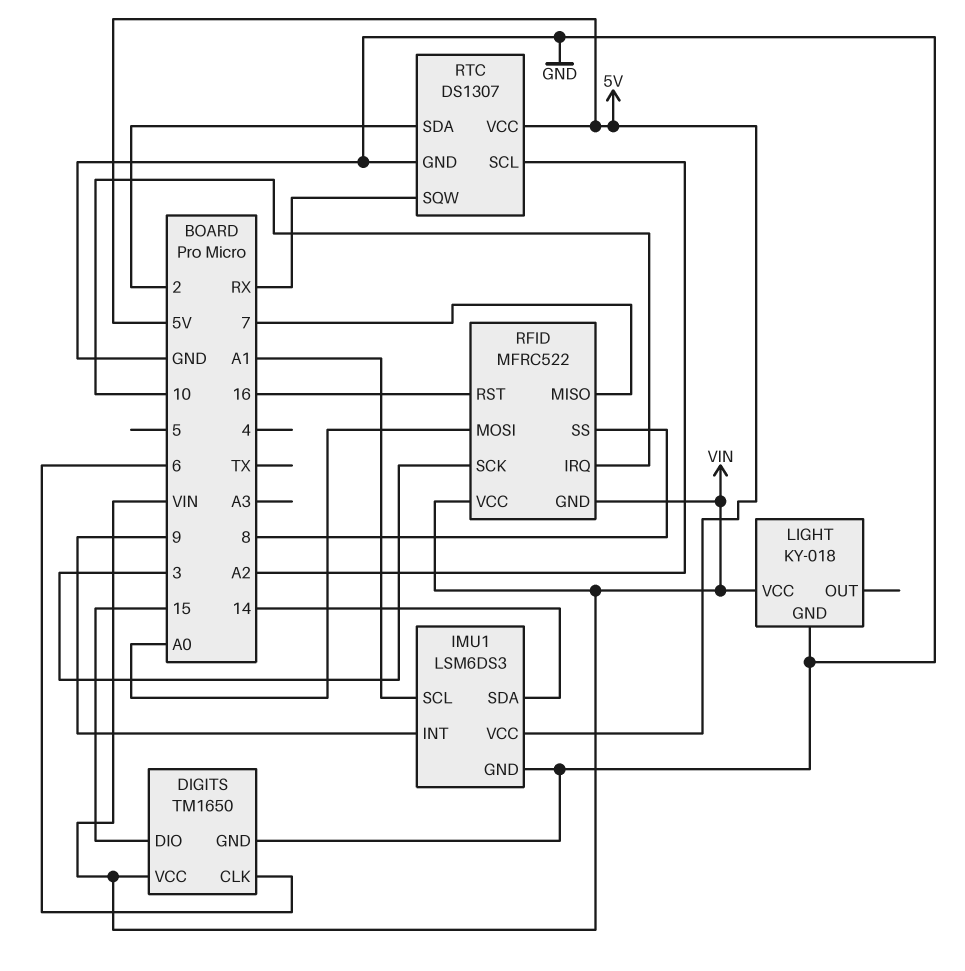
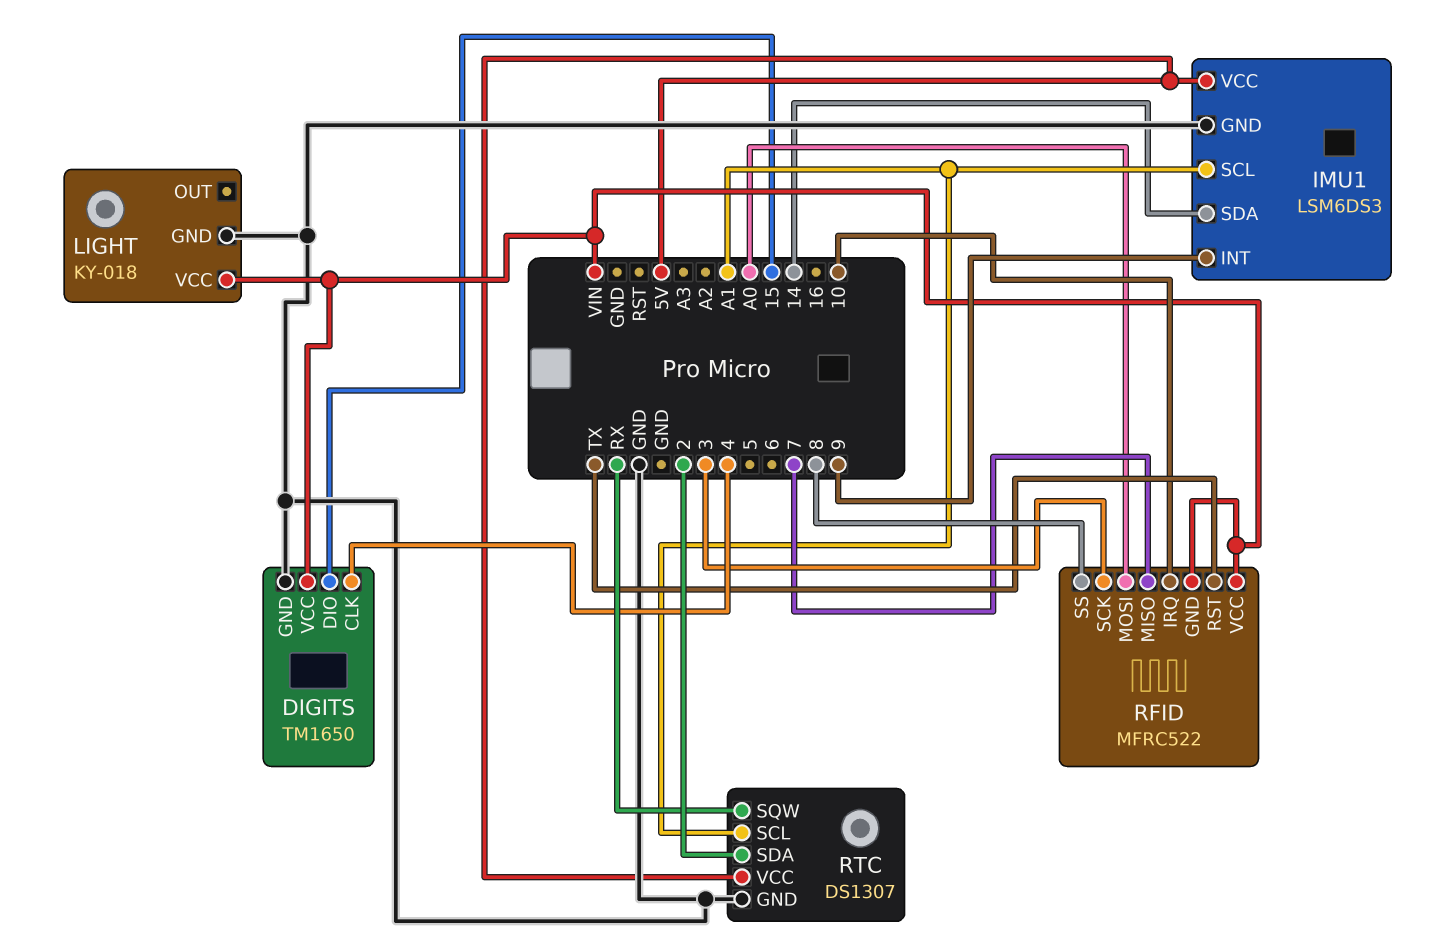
DIGITS pin CLK: 6 -> 4
RFID pin RST: 16 -> TX
RTC pin SCL: A2 -> A1

